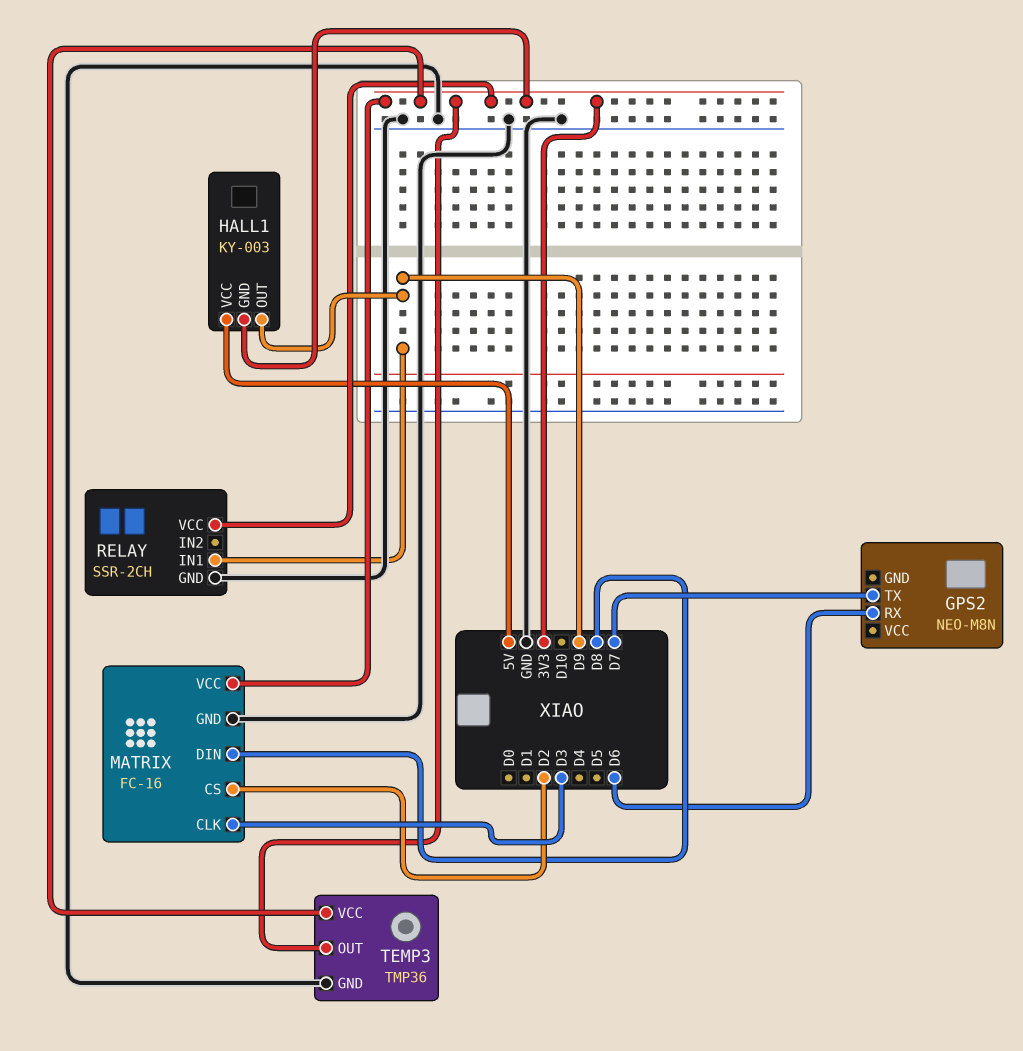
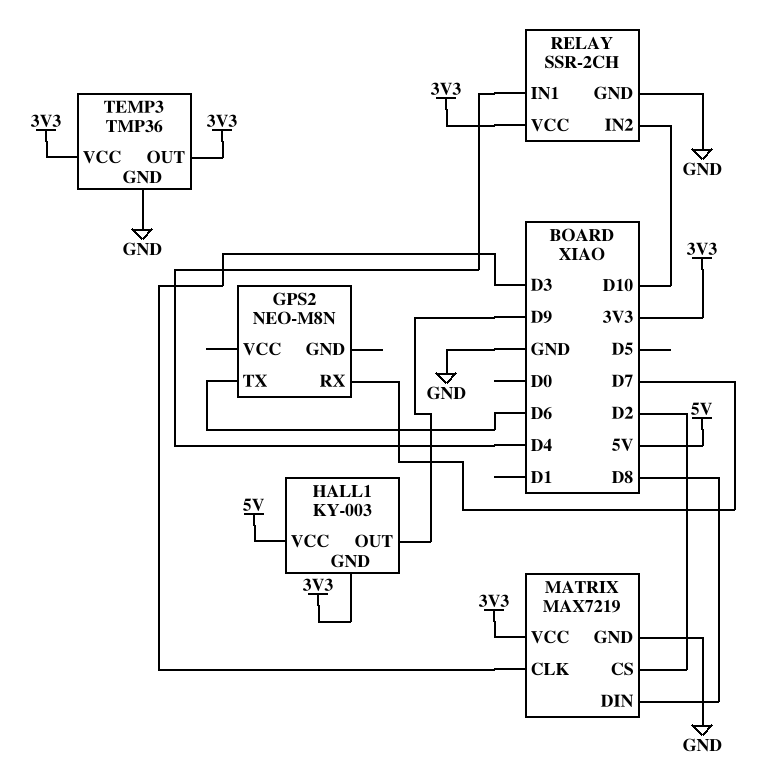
GPS2 pin RX: D6 -> D7
GPS2 pin TX: D7 -> D6
MATRIX: FC-16 -> MAX7219
RELAY pin IN1: D9 -> D4
RELAY pin IN2: none -> D10

